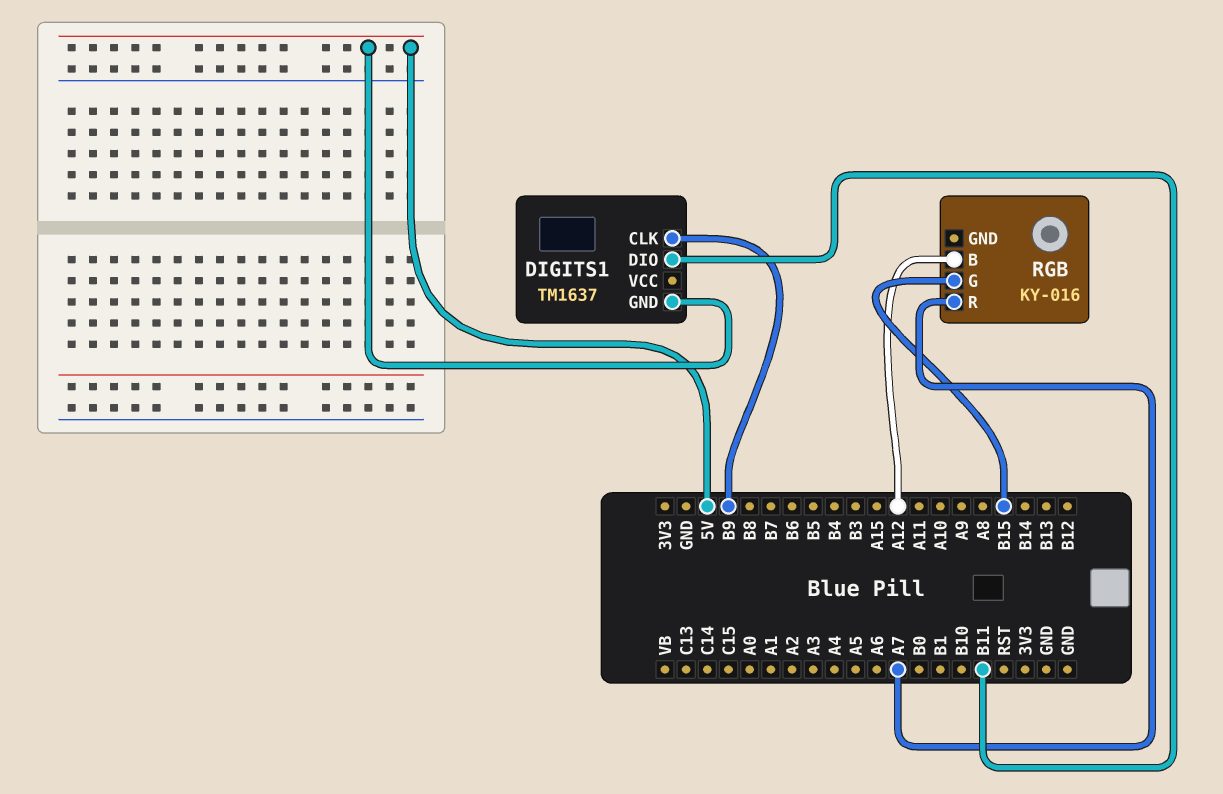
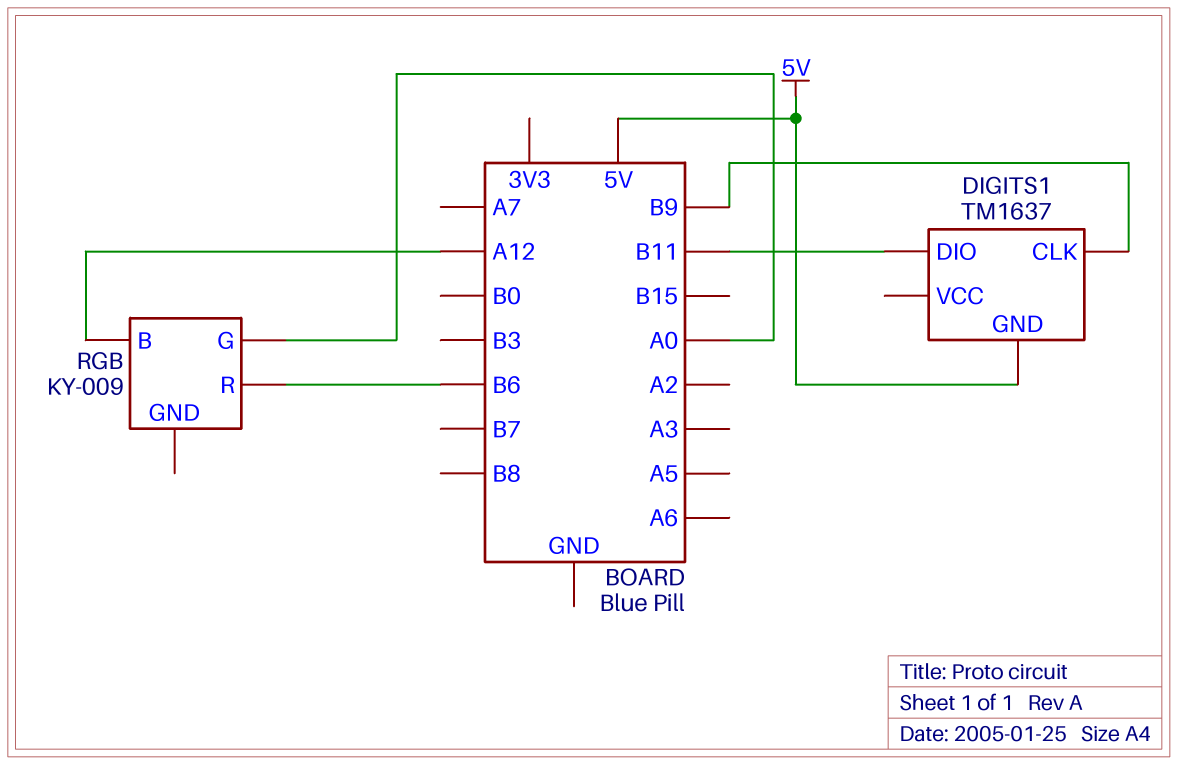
RGB: KY-016 -> KY-009
RGB pin G: B15 -> A0
RGB pin R: A7 -> B6

